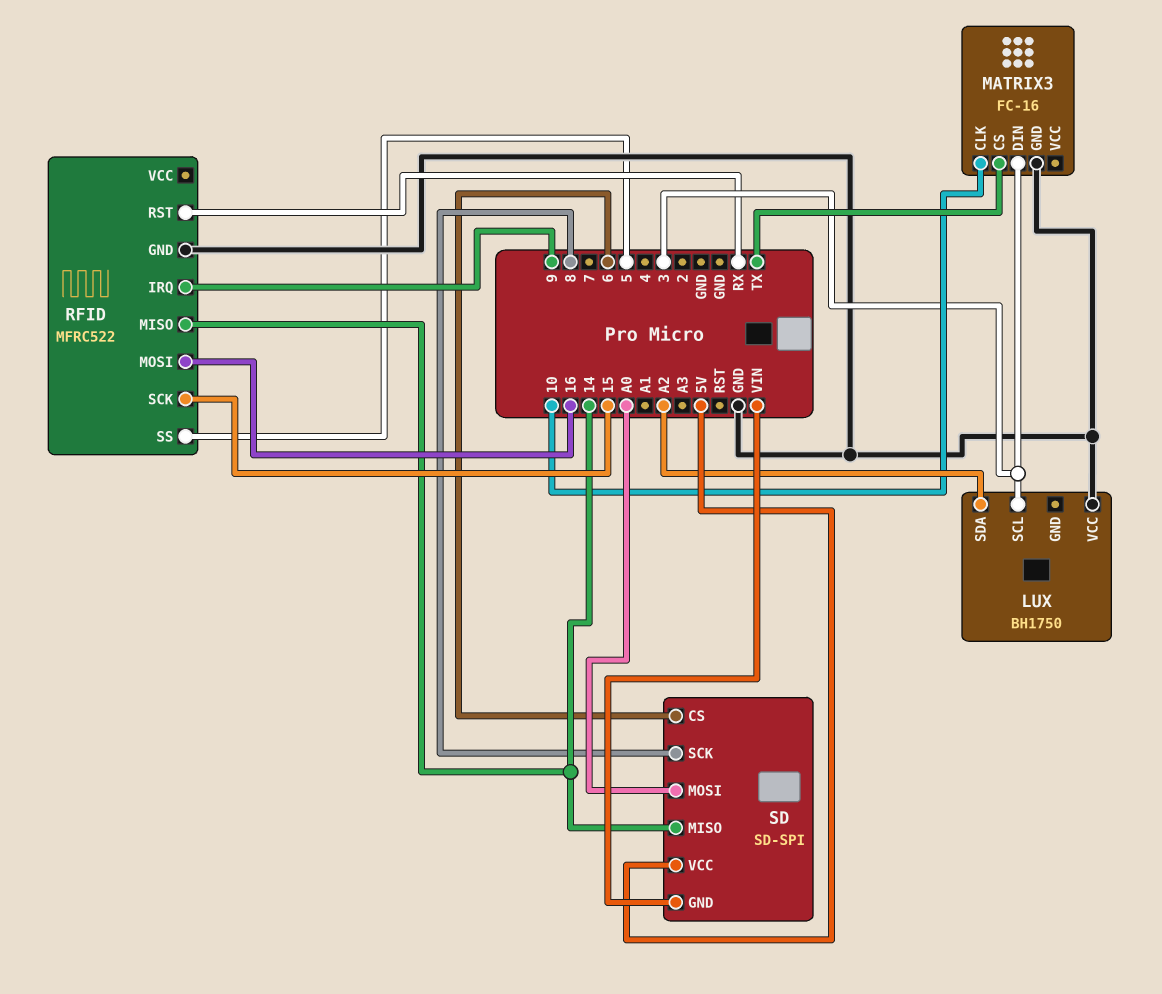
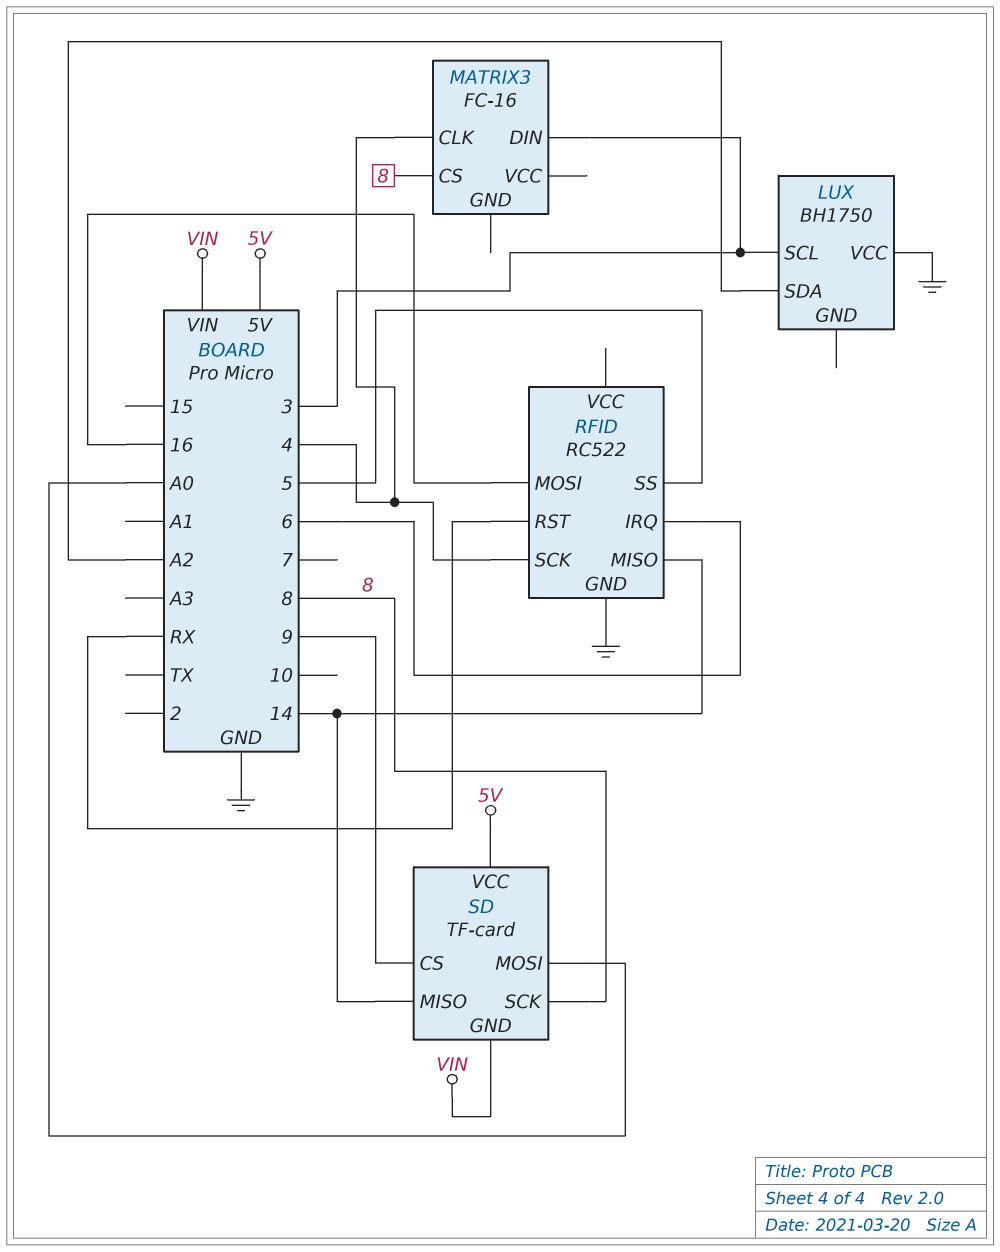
MATRIX3 pin CLK: 10 -> 4
MATRIX3 pin CS: TX -> 8
MATRIX3 pin GND: GND -> none
RFID: MFRC522 -> RC522
RFID pin IRQ: 9 -> 6
RFID pin SCK: 15 -> 4
SD: SD-SPI -> TF-card
SD pin CS: 6 -> 9

